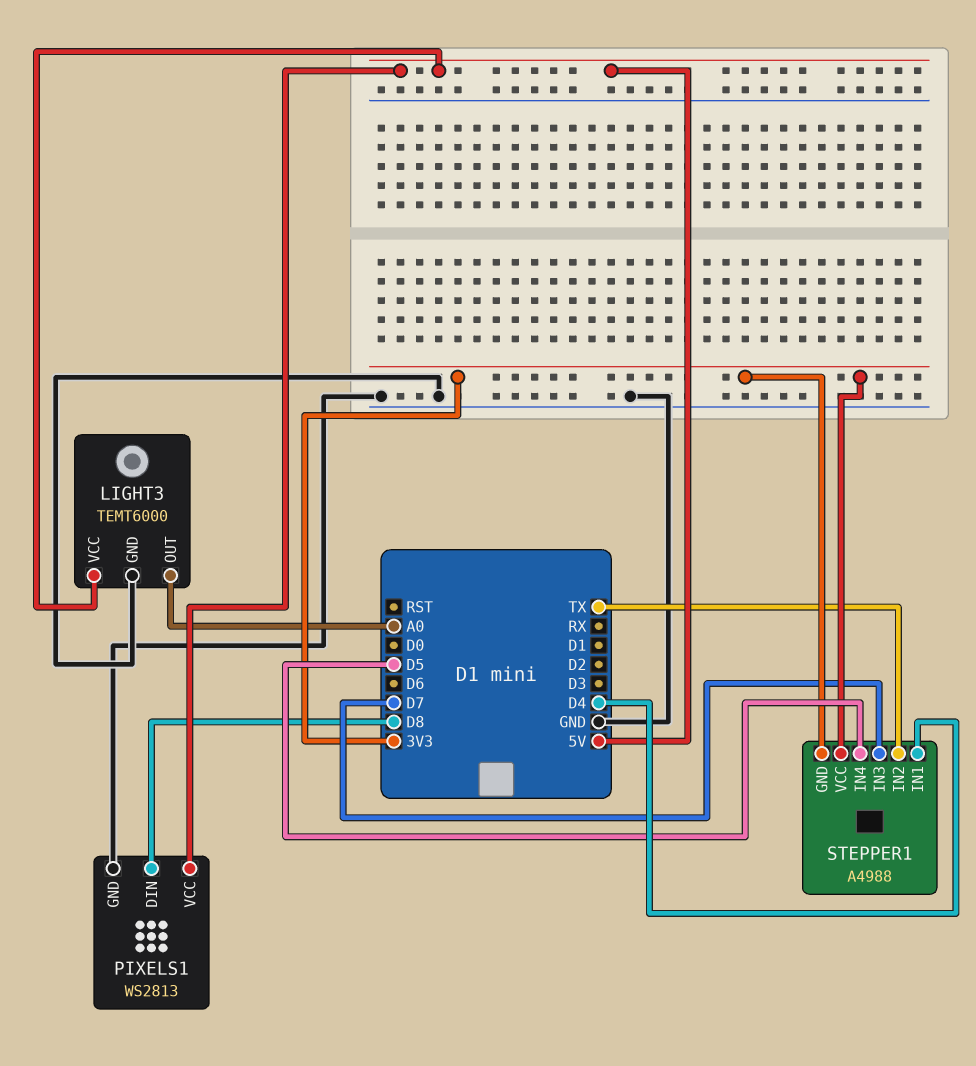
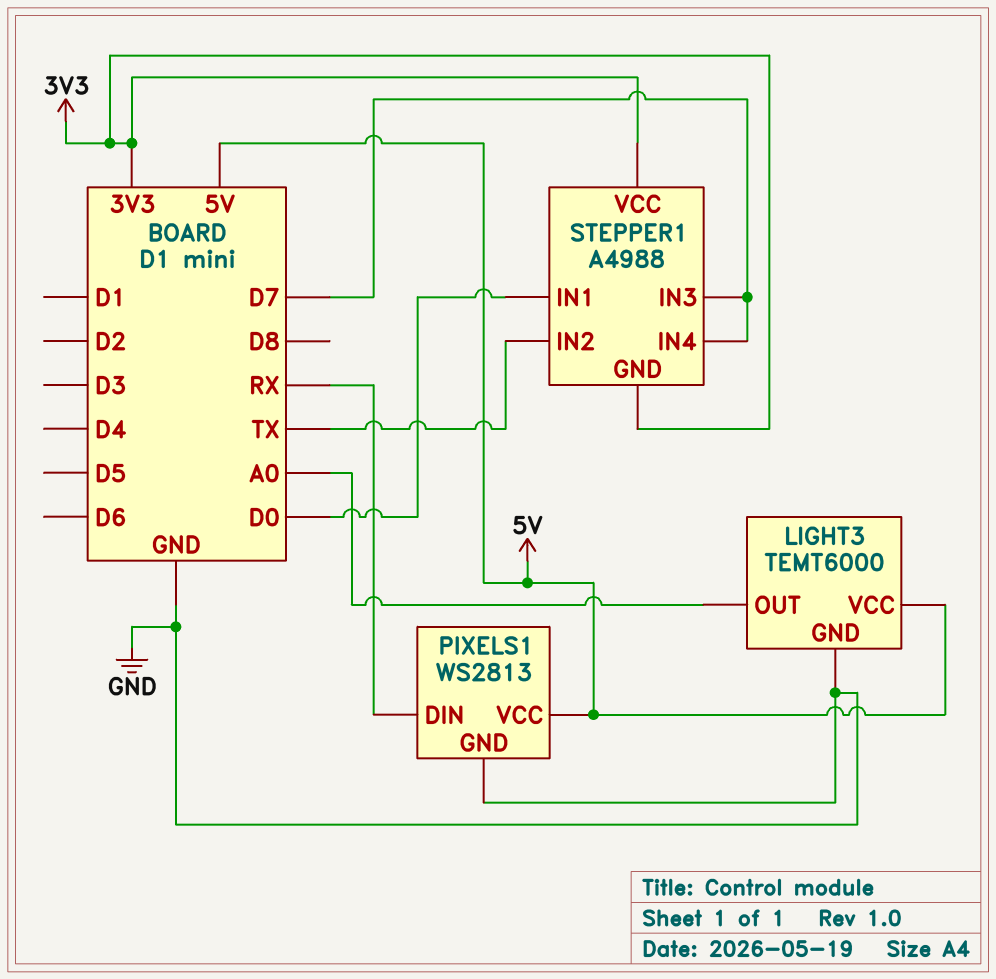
PIXELS1 pin DIN: D8 -> RX
STEPPER1 pin IN1: D4 -> D0
STEPPER1 pin IN4: D5 -> D7

